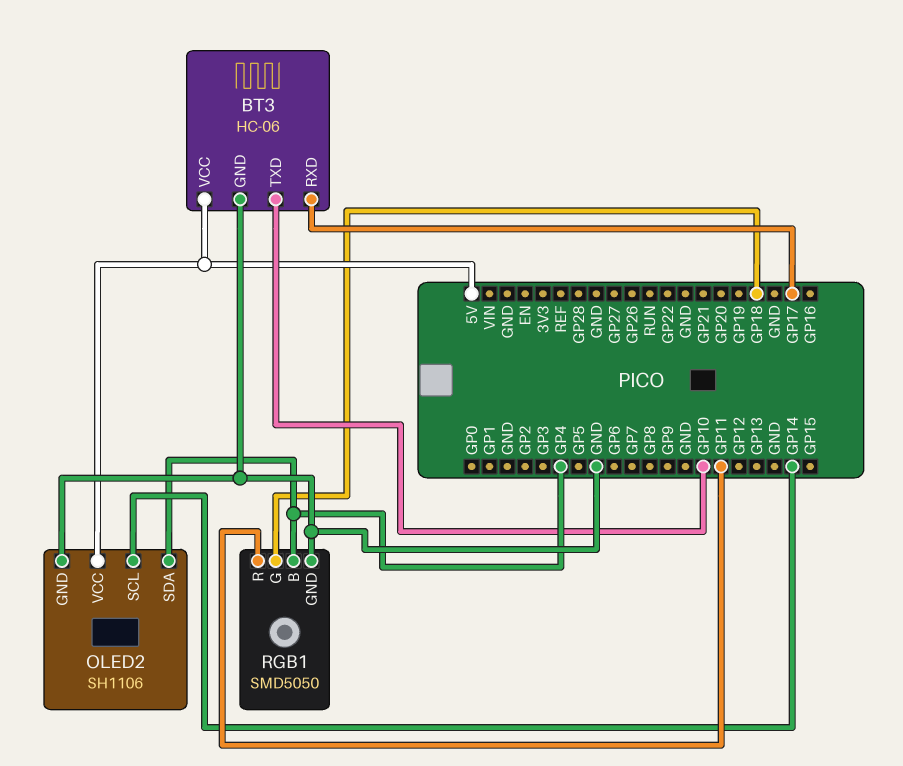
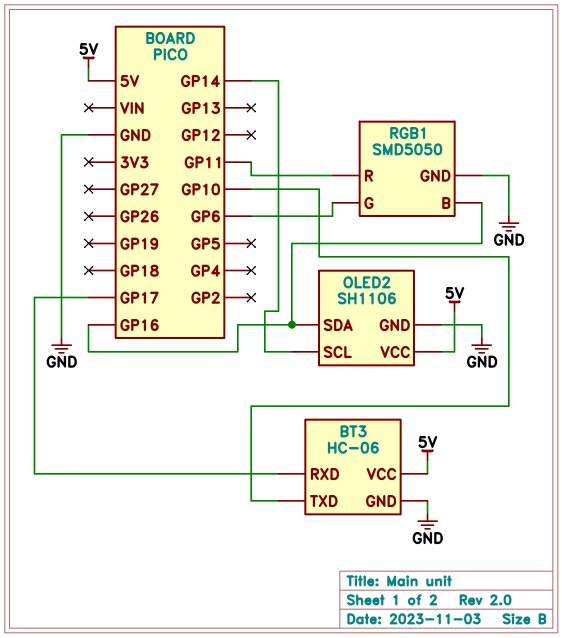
OLED2 pin SDA: GP4 -> GP16
RGB1 pin B: GP4 -> GP16
RGB1 pin G: GP18 -> GP6

